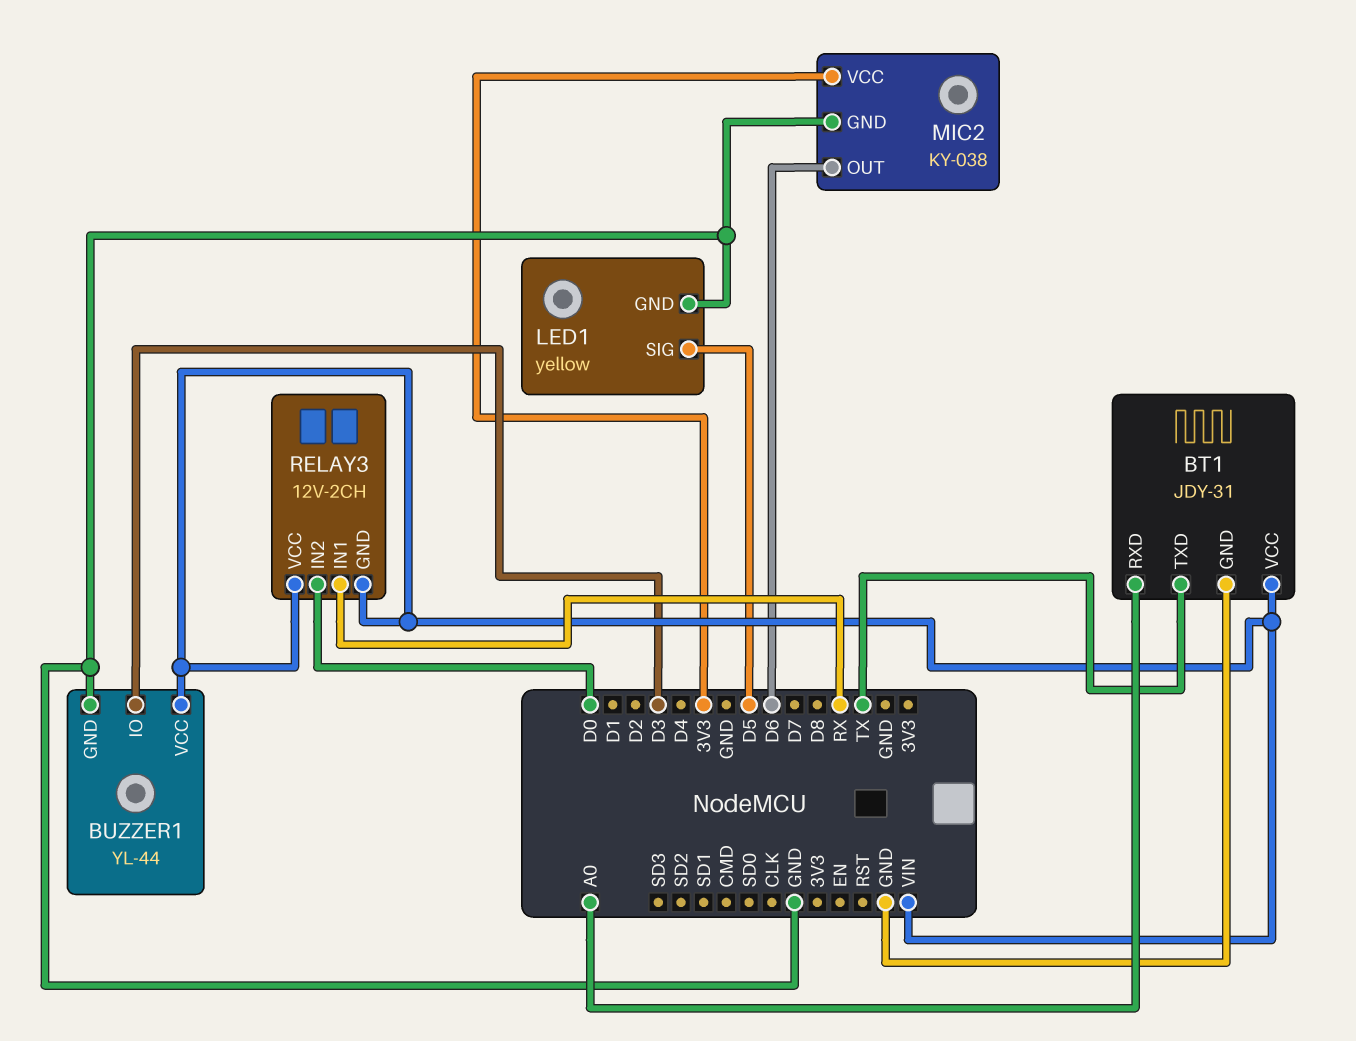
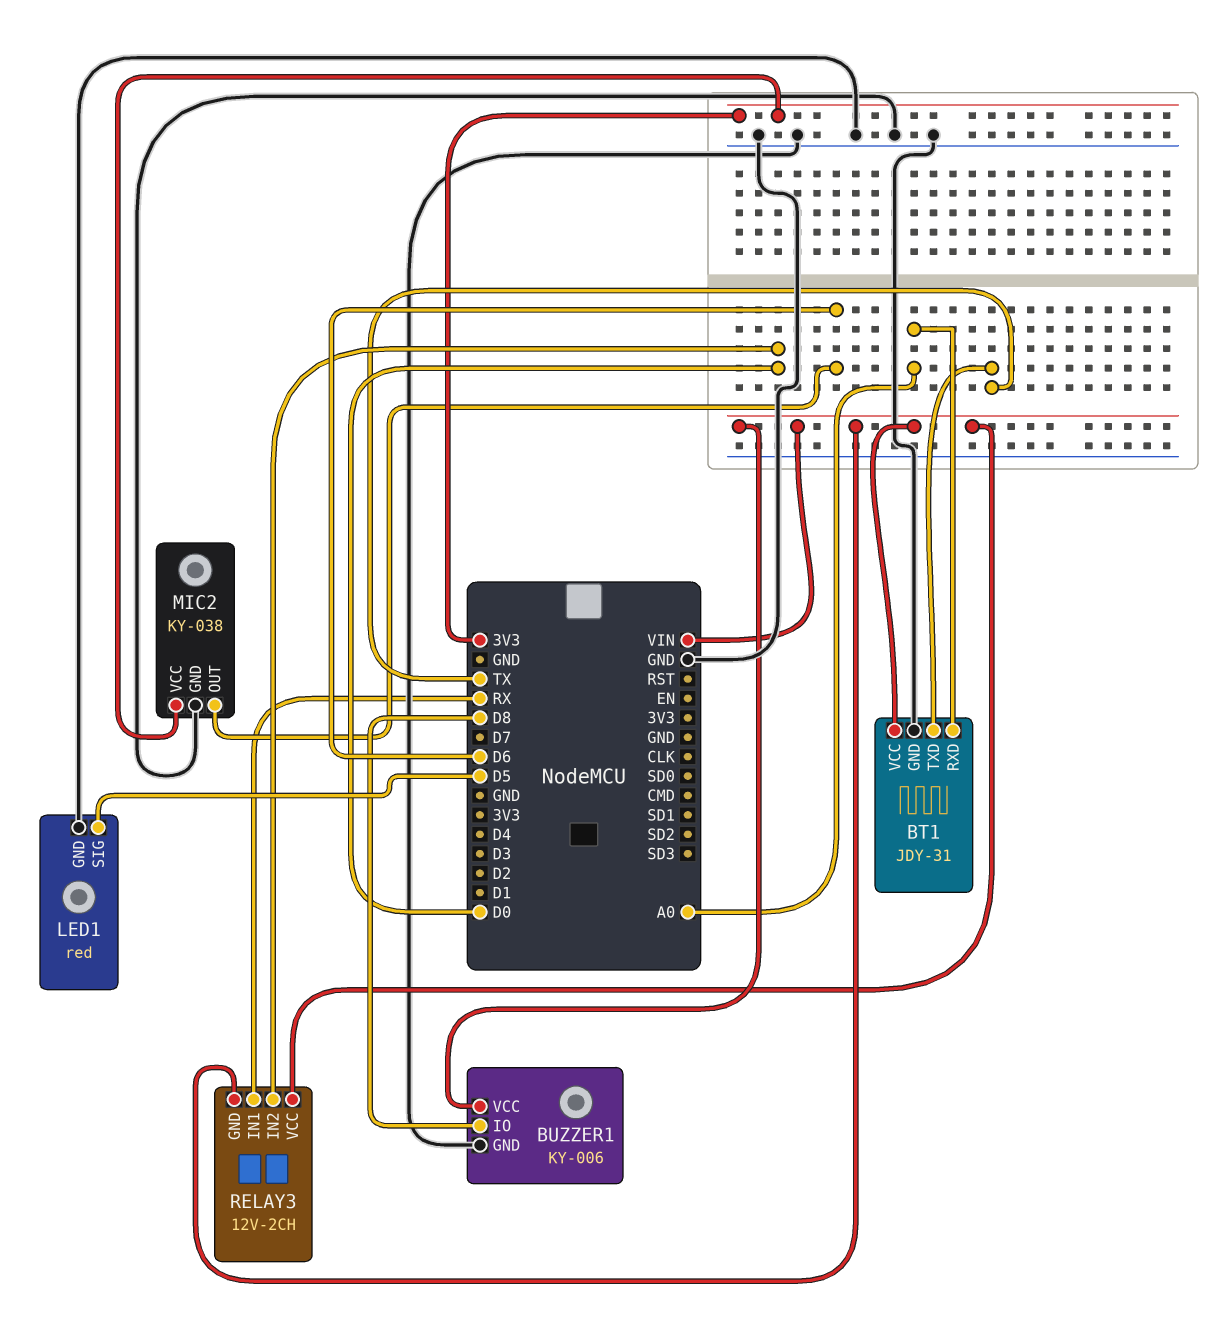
BUZZER1: YL-44 -> KY-006
BUZZER1 pin IO: D3 -> D8
LED1: yellow -> red

